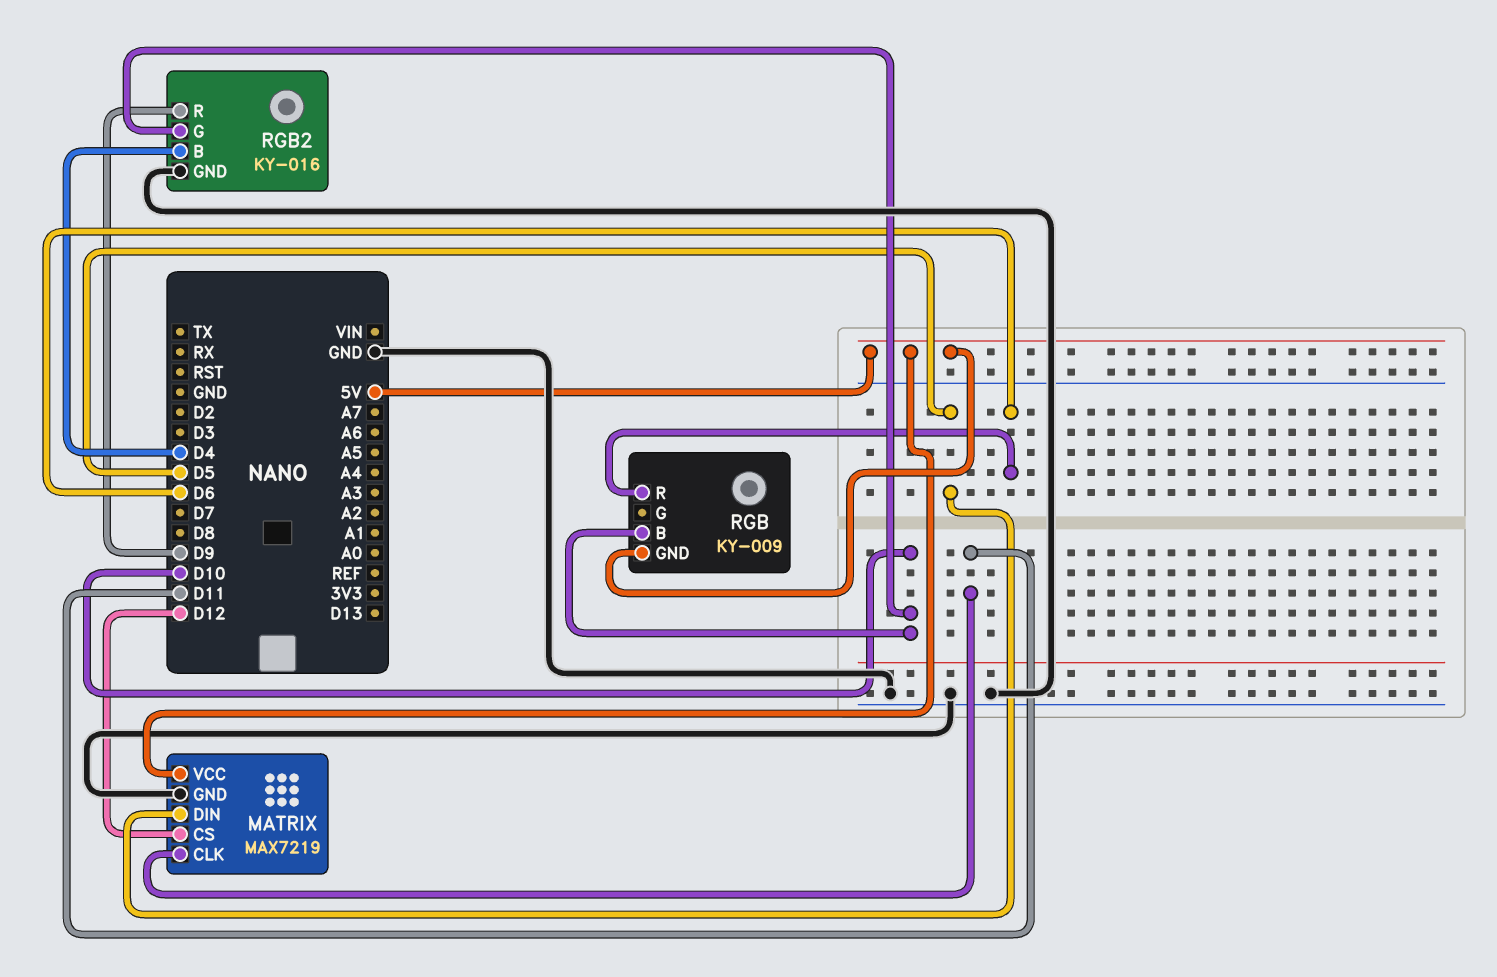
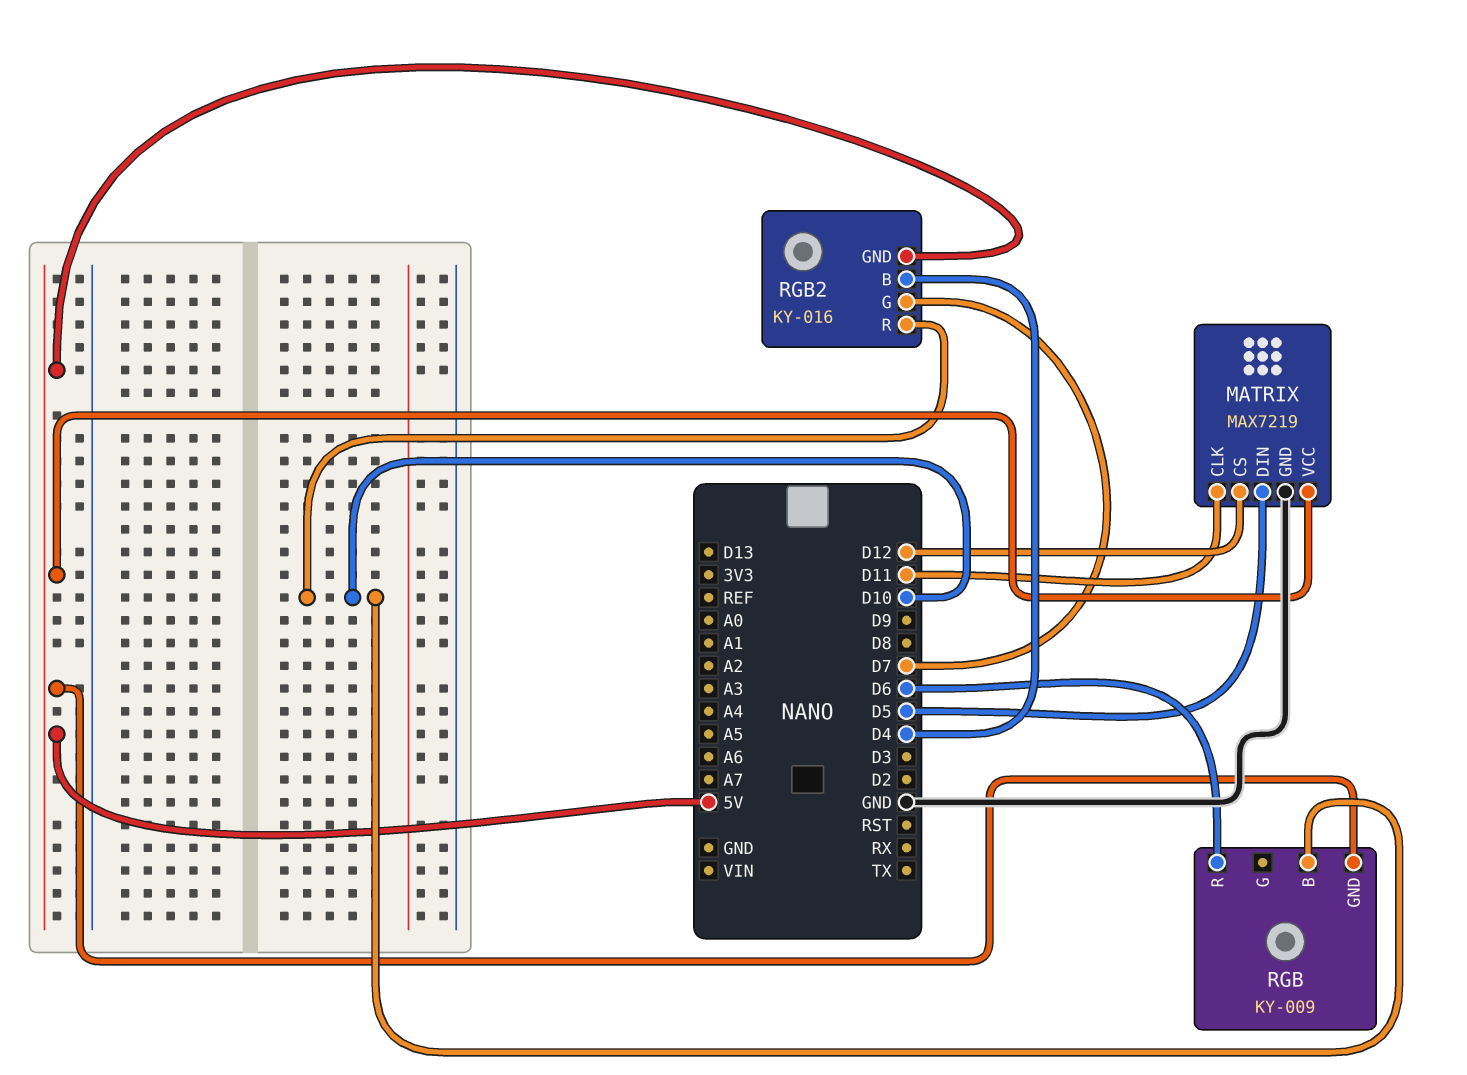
RGB2 pin G: D10 -> D7
RGB2 pin GND: GND -> 5V
RGB2 pin R: D9 -> D10

